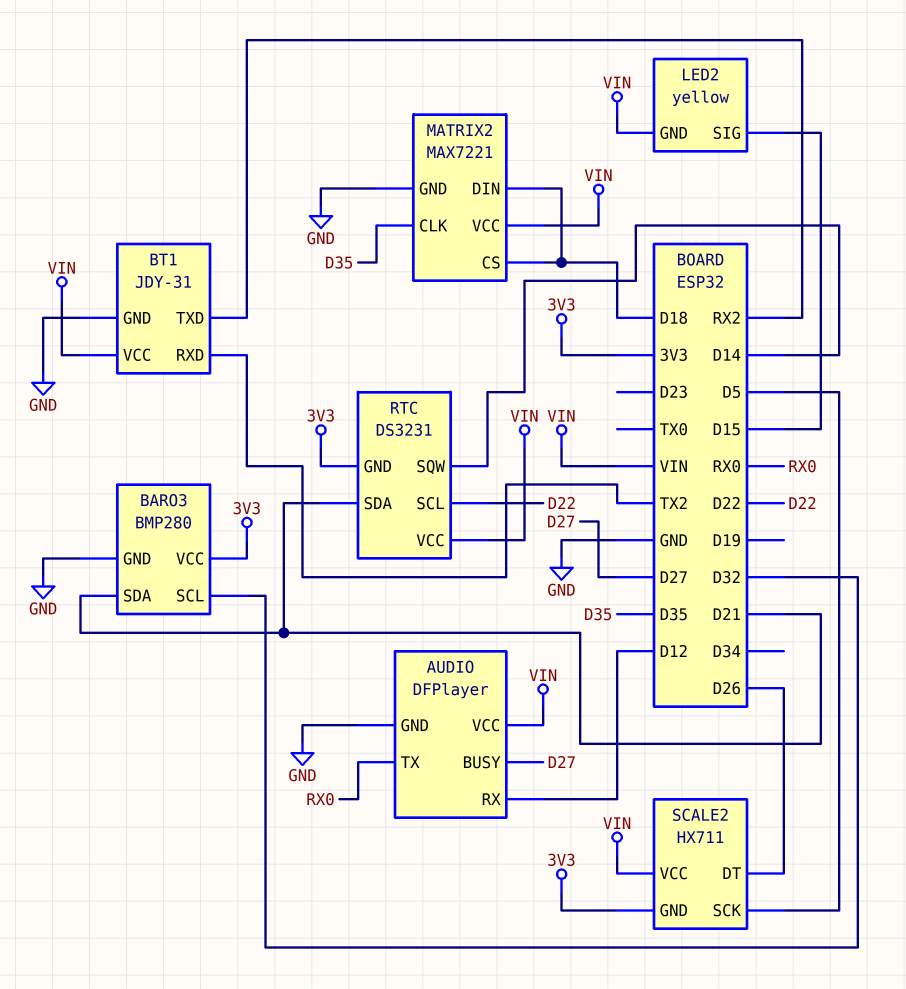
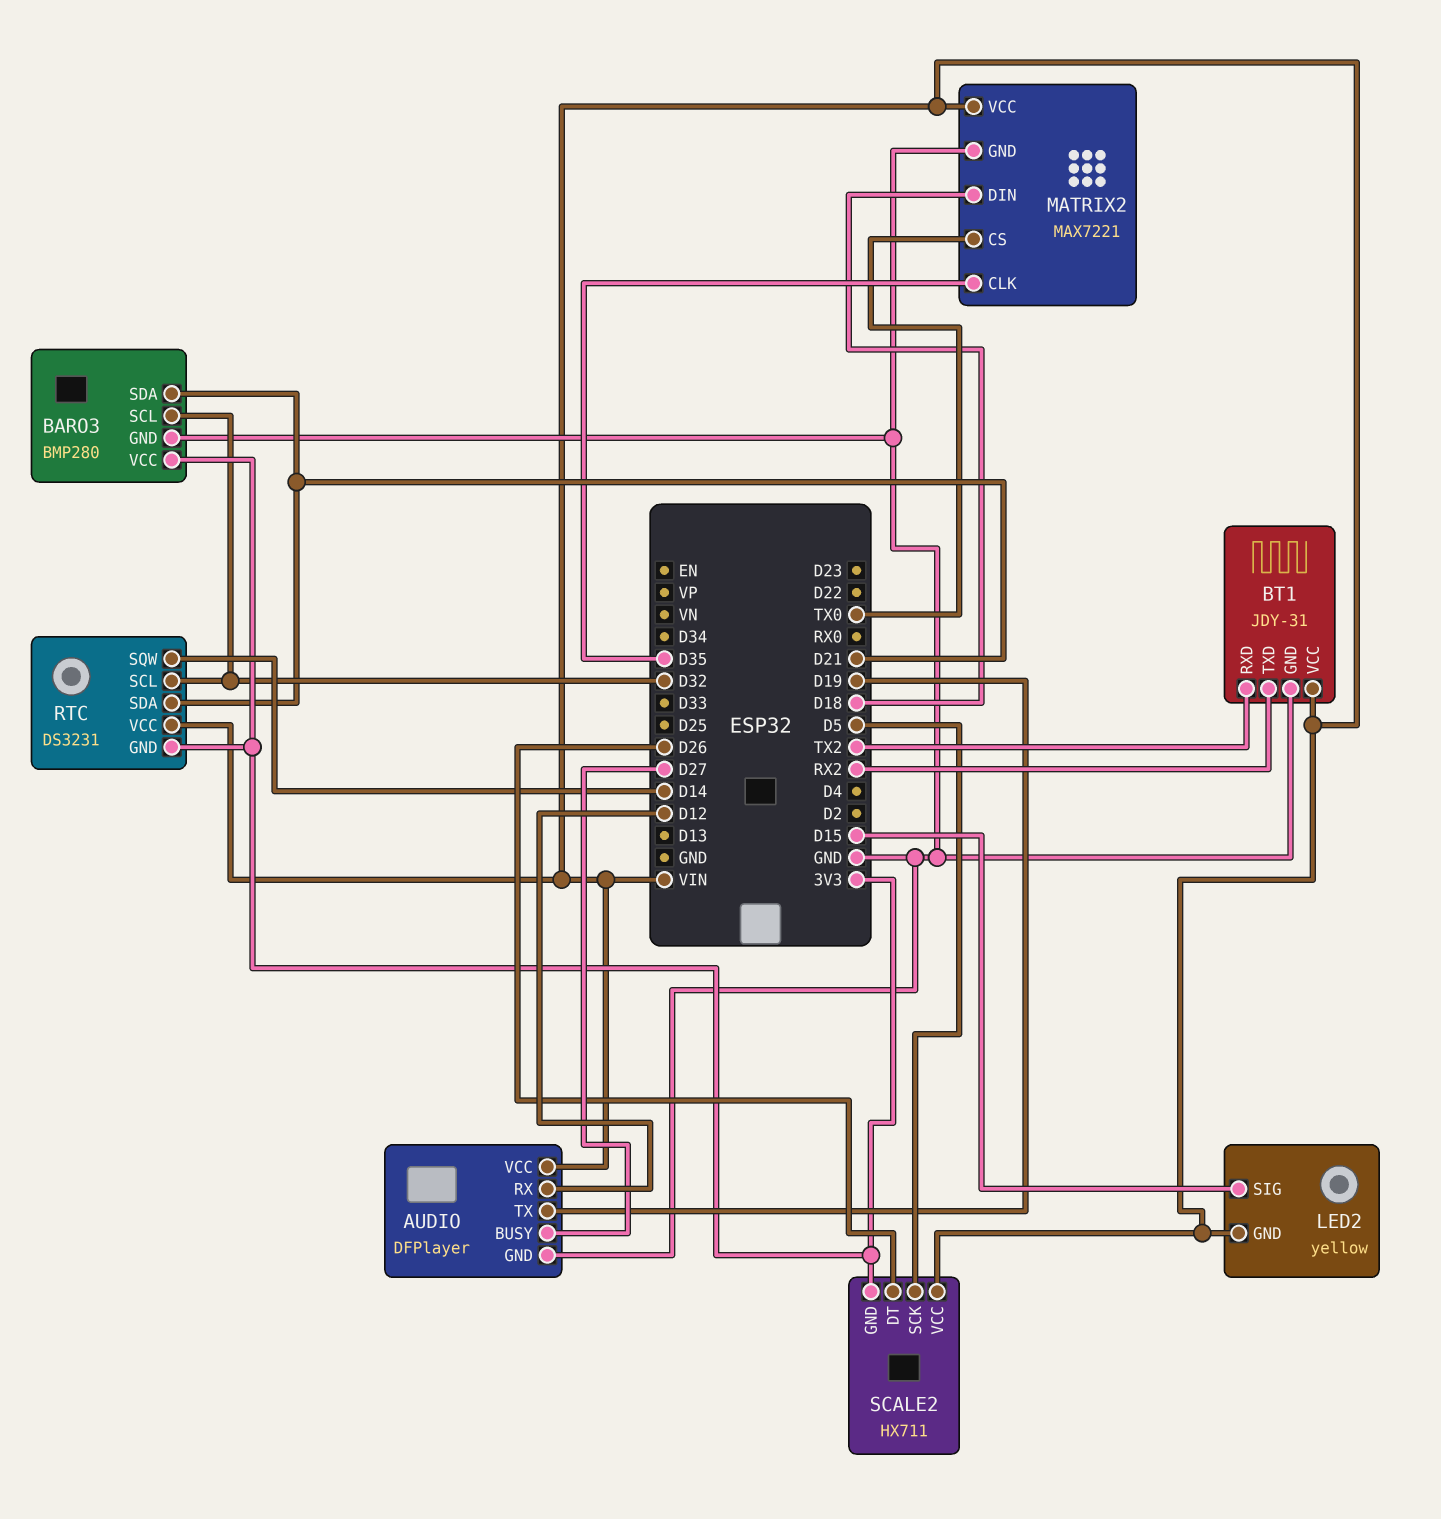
AUDIO pin TX: RX0 -> D19
MATRIX2 pin CS: D18 -> TX0
RTC pin SCL: D22 -> D32

